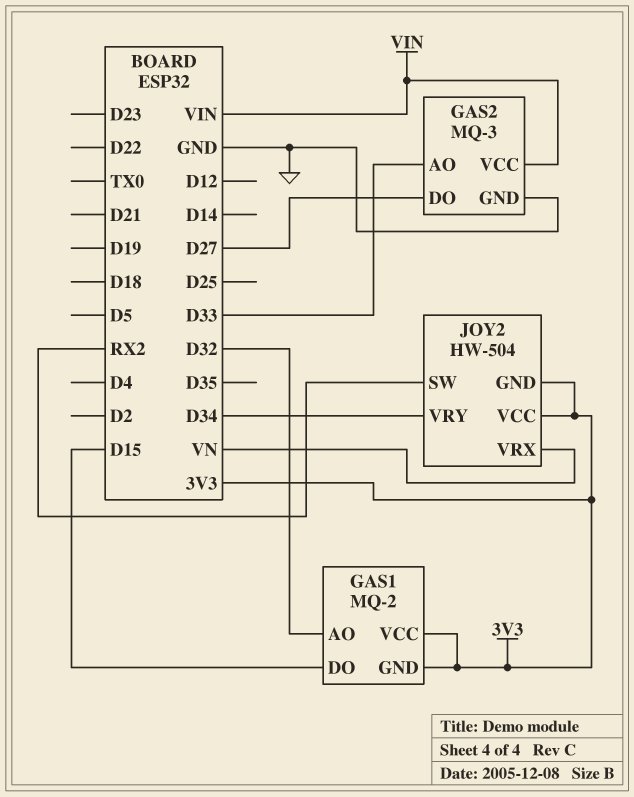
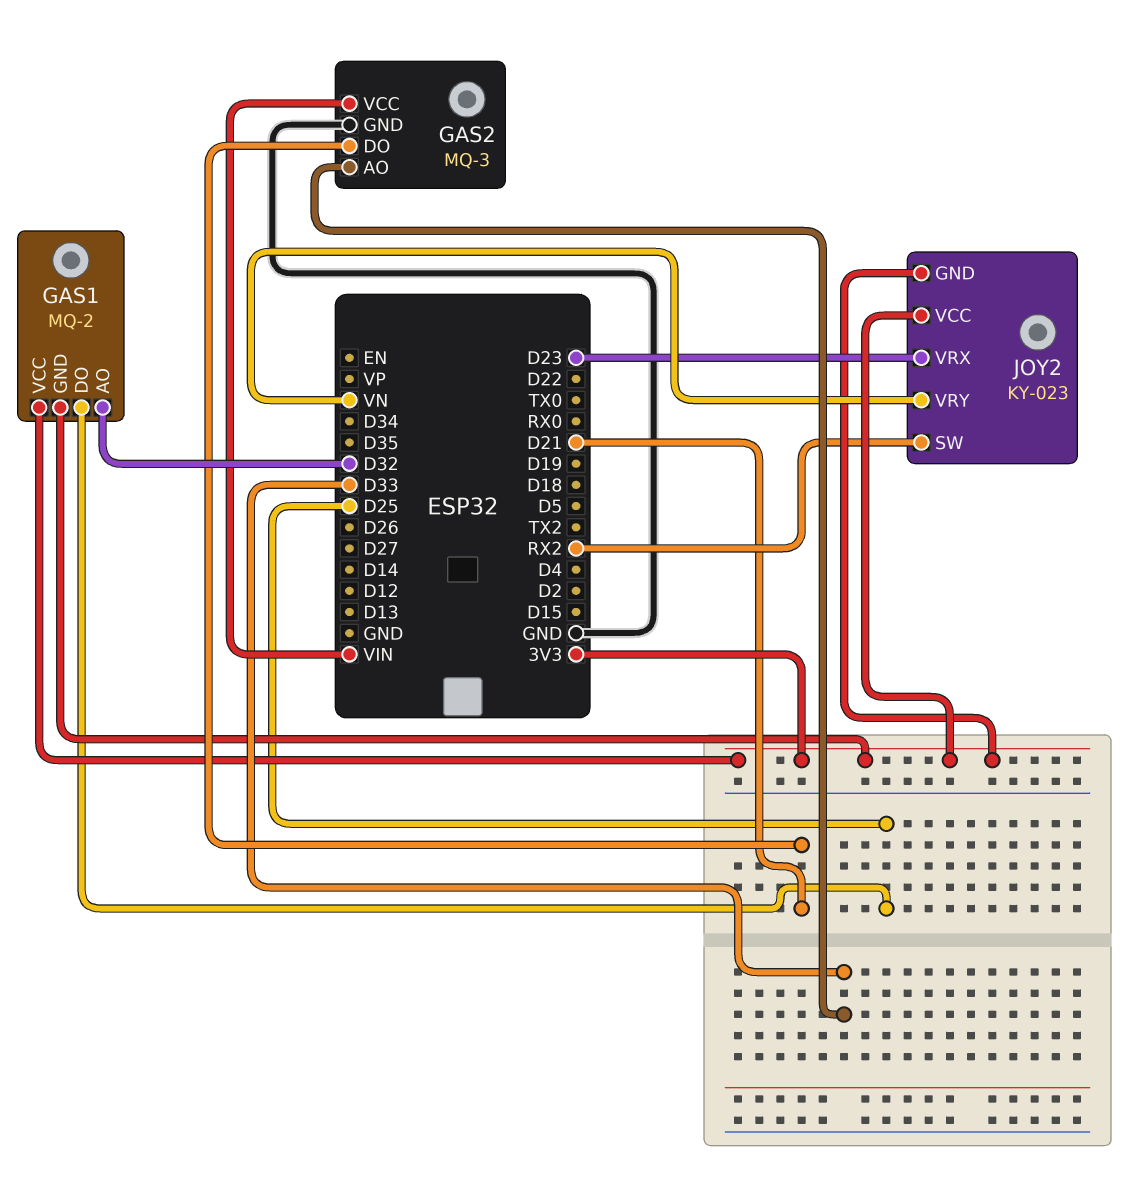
GAS1 pin DO: D15 -> D25
GAS2 pin DO: D27 -> D21
JOY2: HW-504 -> KY-023
JOY2 pin VRX: VN -> D23
JOY2 pin VRY: D34 -> VN

